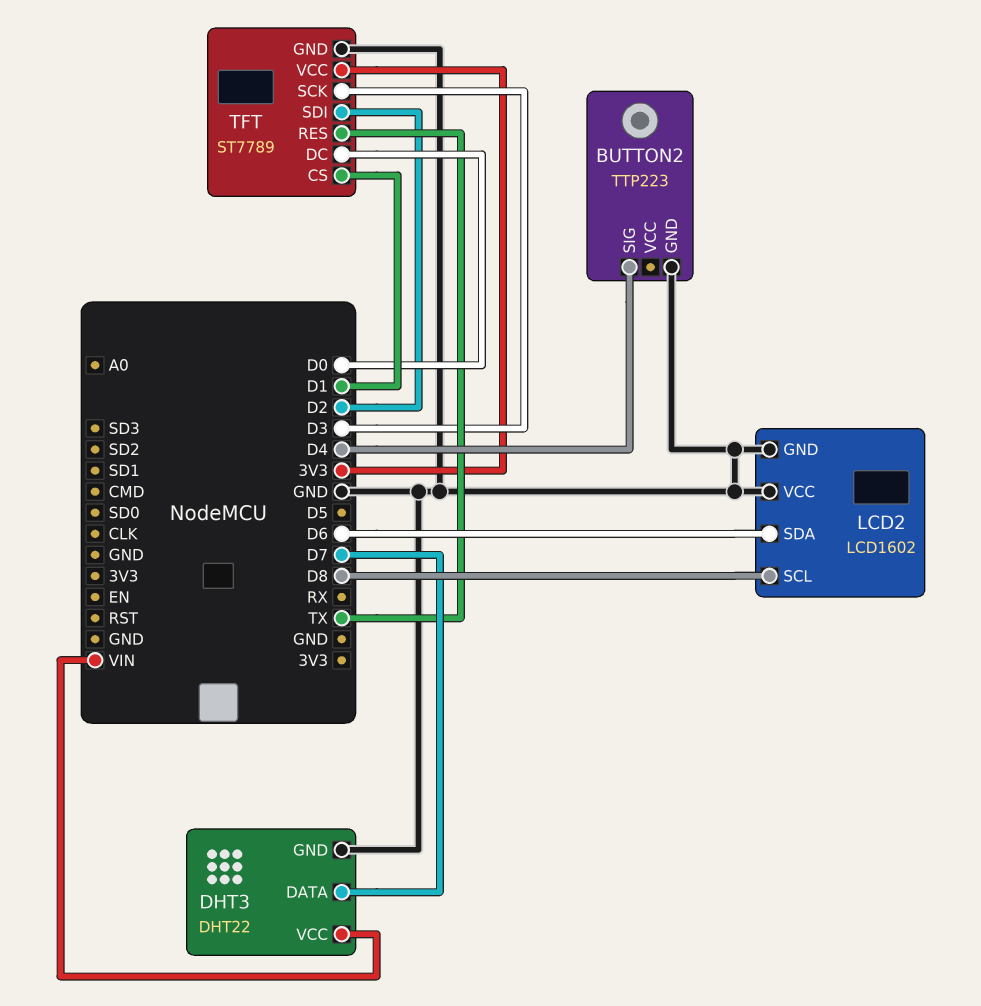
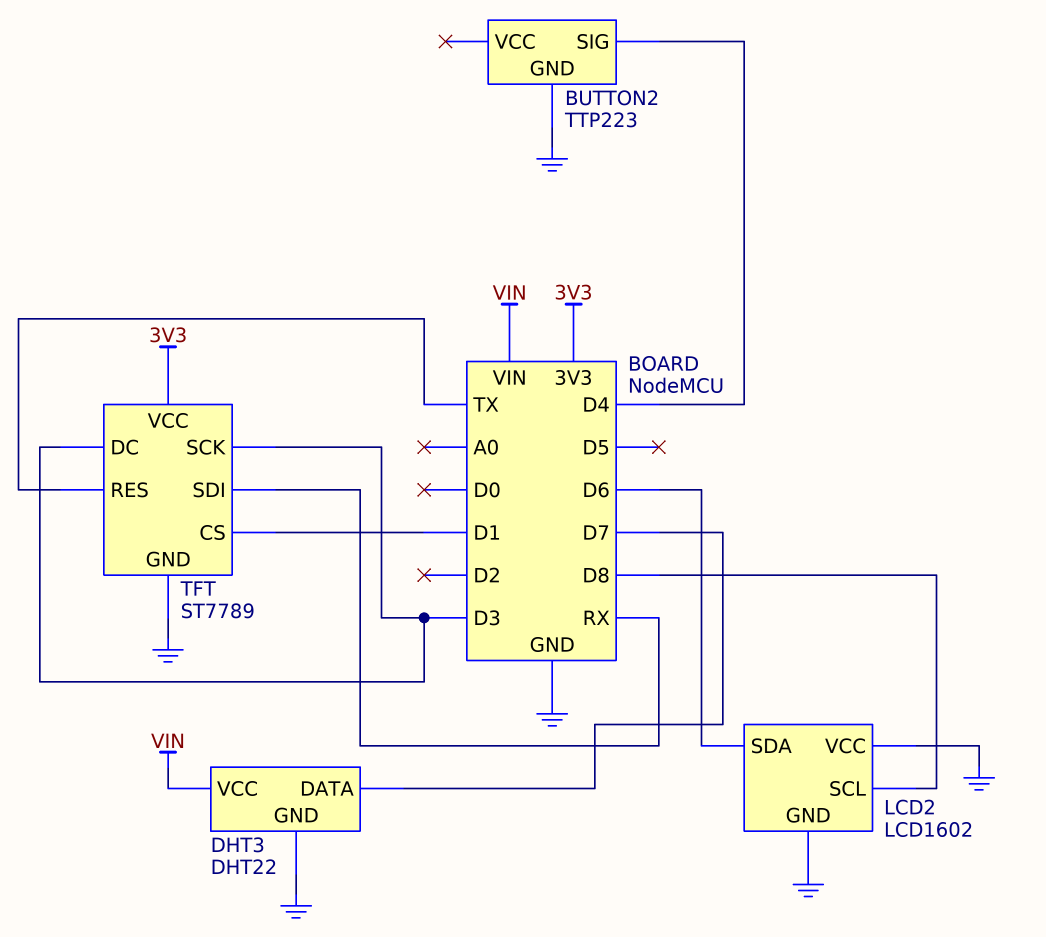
TFT pin DC: D0 -> D3
TFT pin SDI: D2 -> RX

